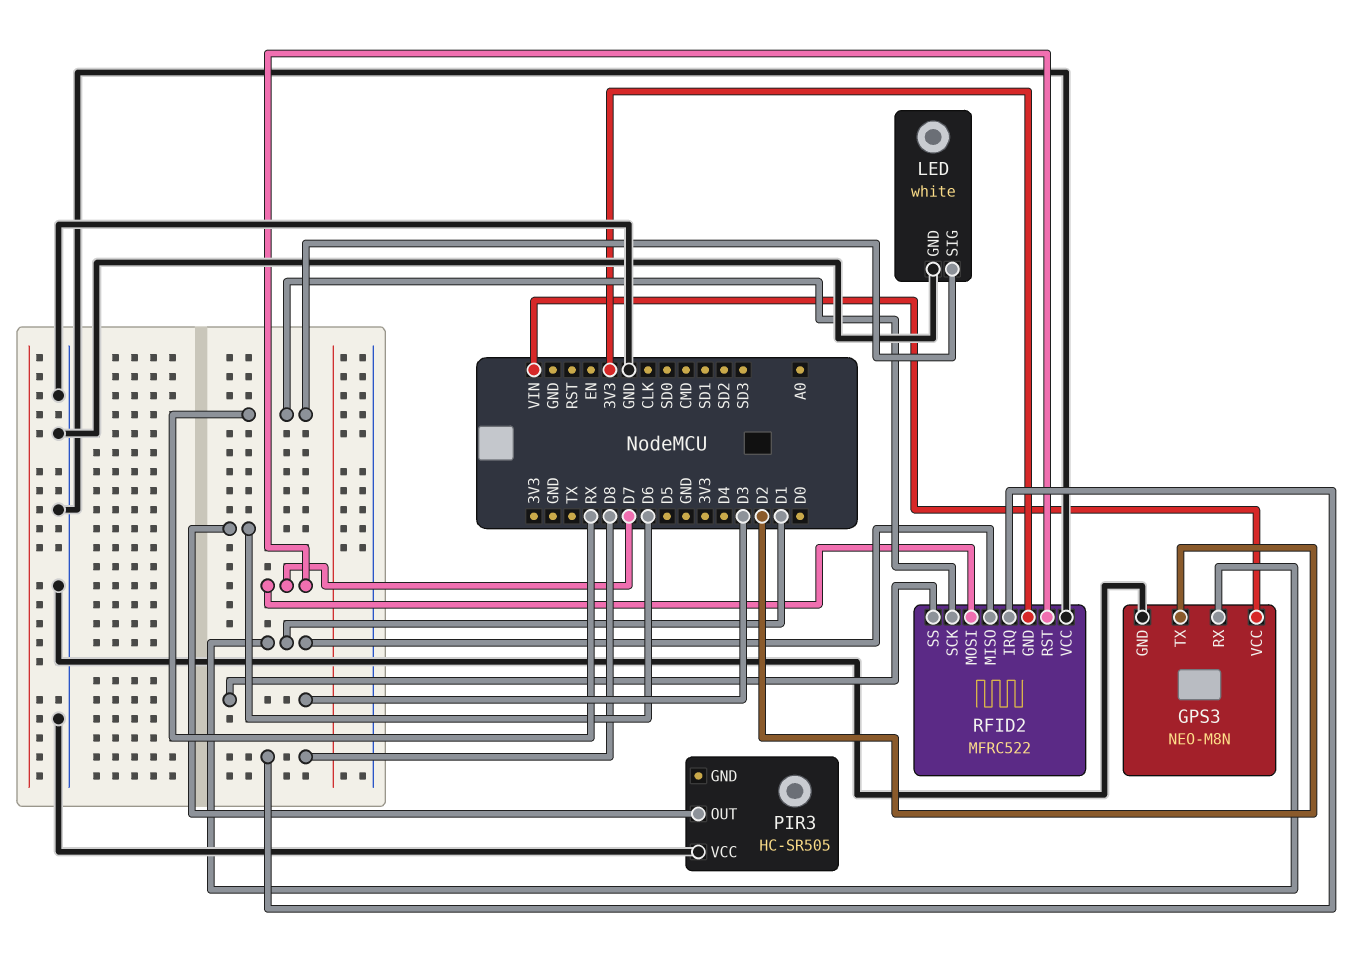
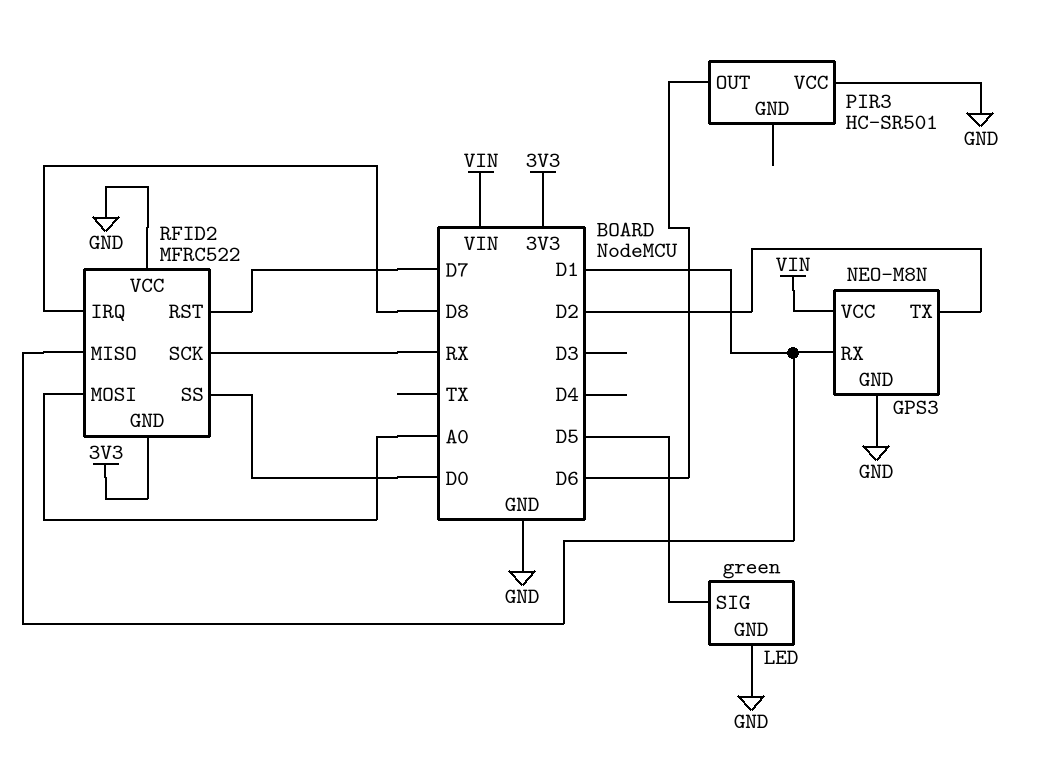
LED: white -> green
LED pin SIG: RX -> D5
PIR3: HC-SR505 -> HC-SR501
RFID2 pin MOSI: D7 -> A0
RFID2 pin SS: D3 -> D0

